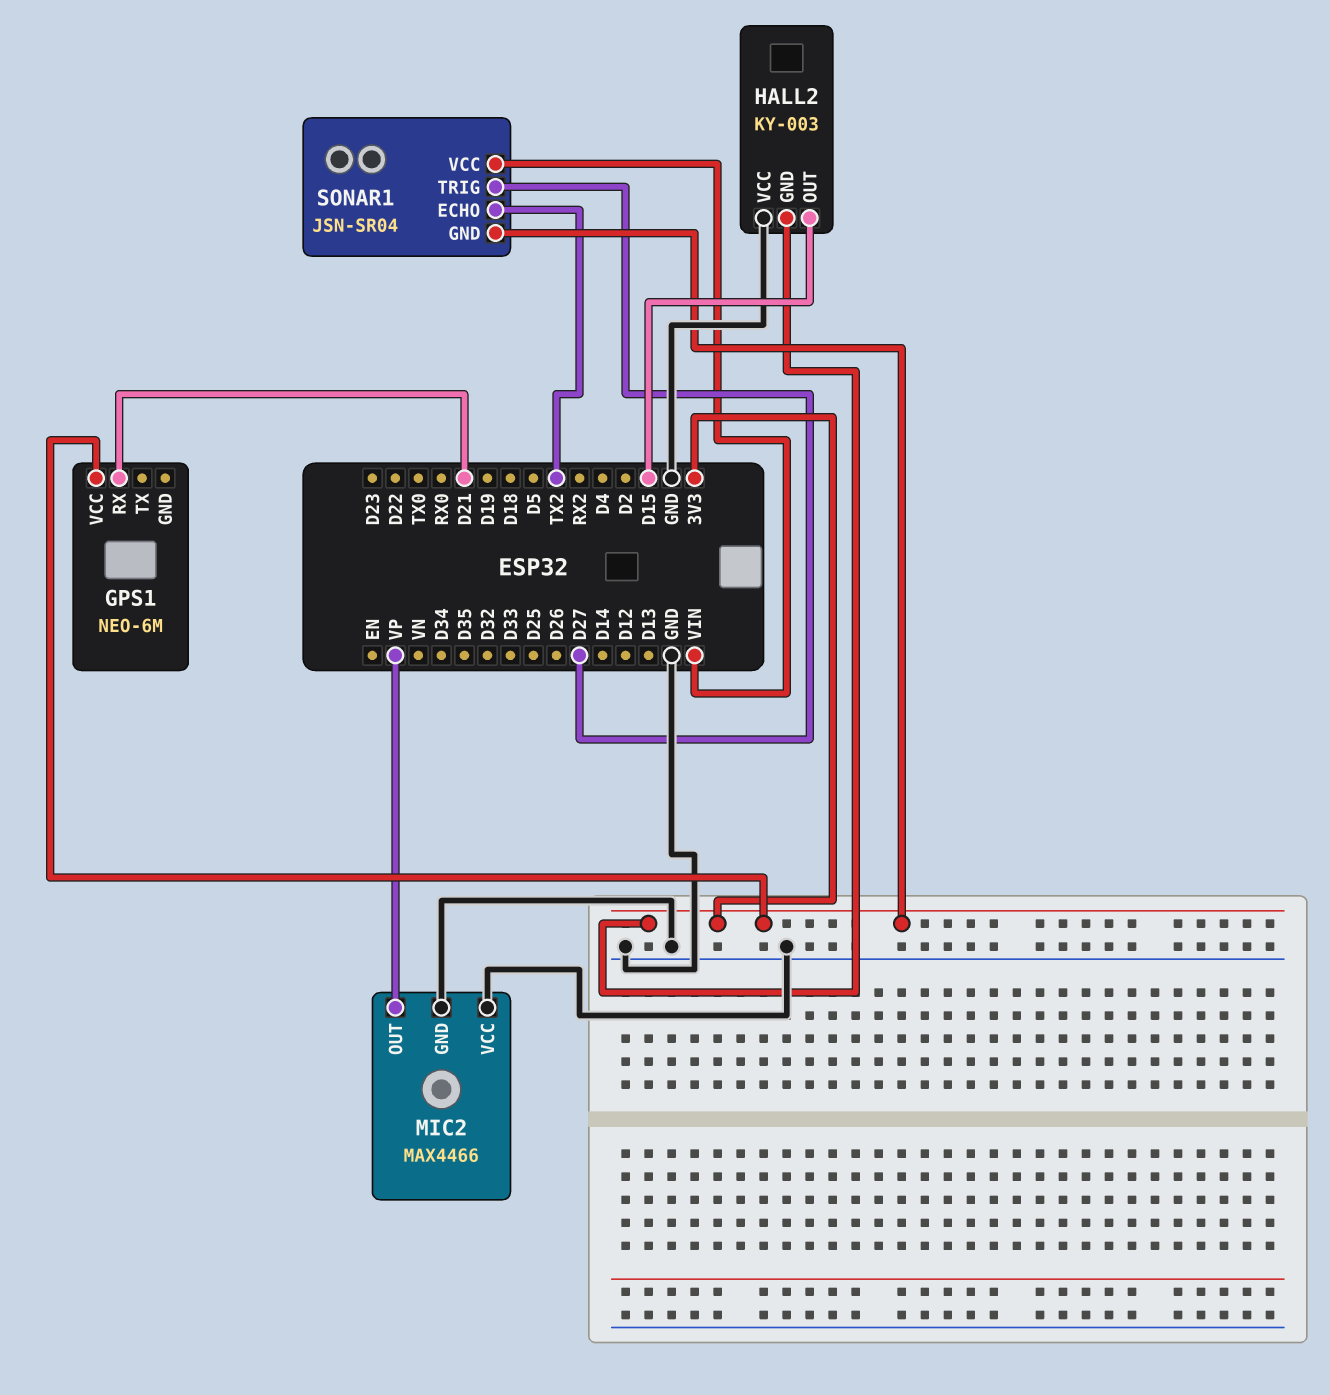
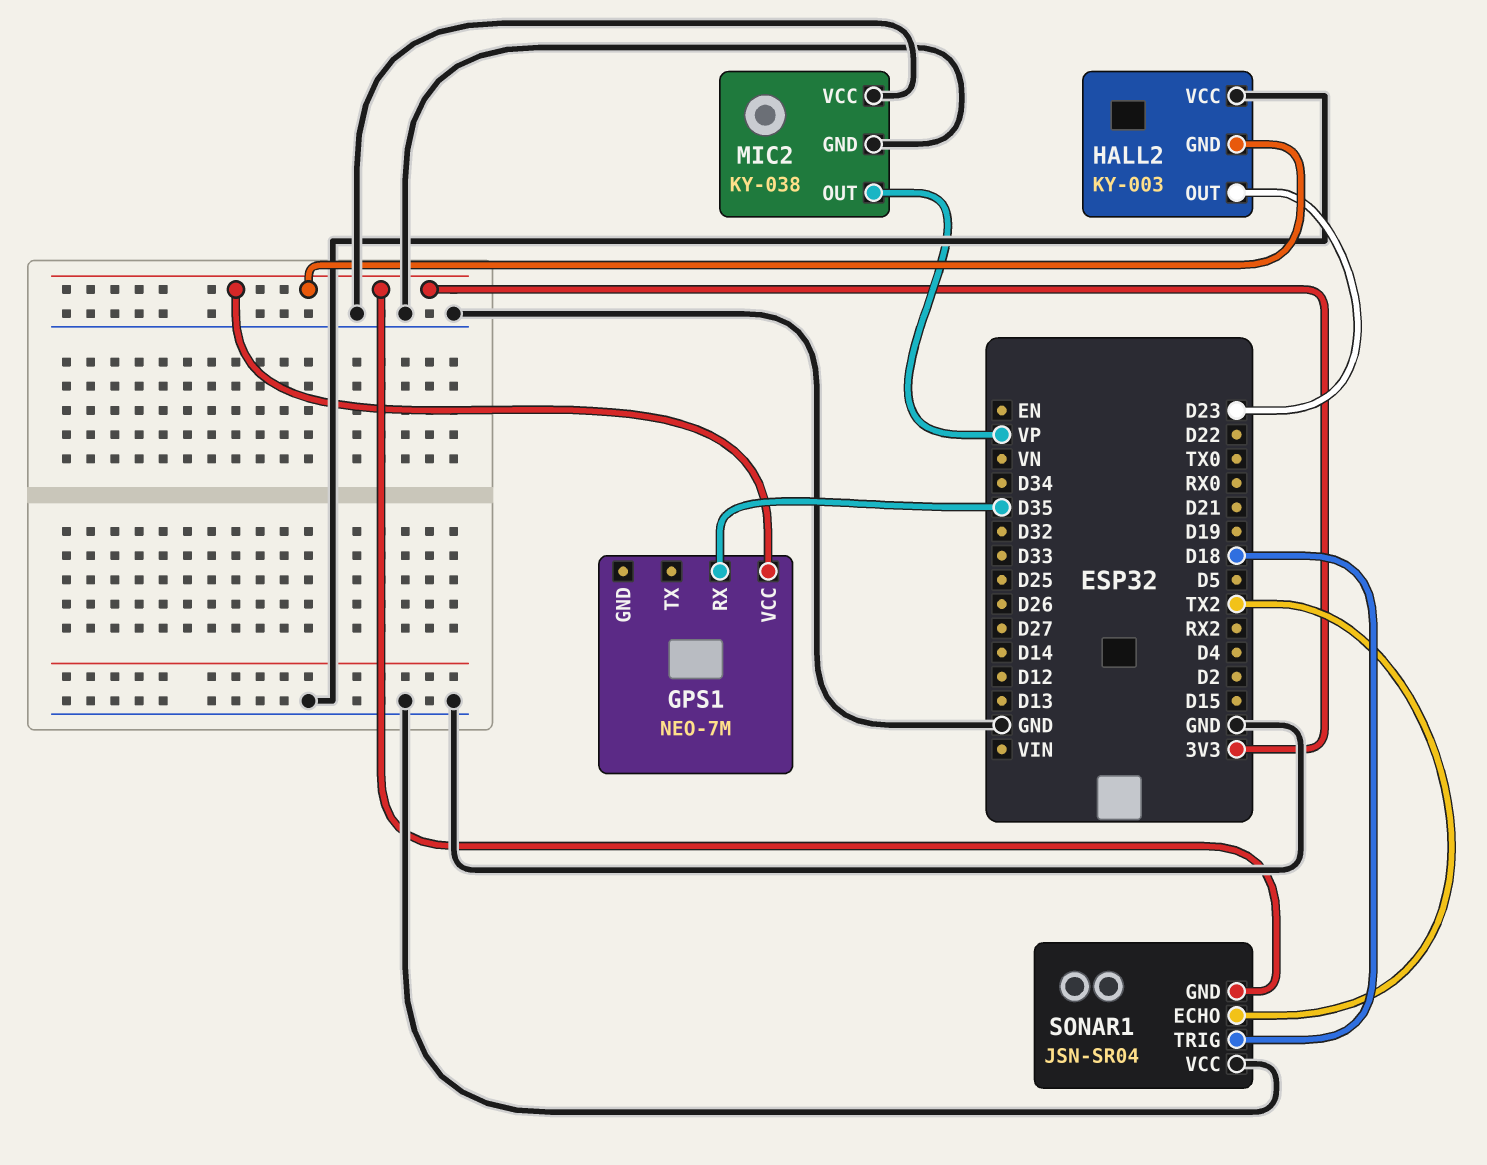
GPS1: NEO-6M -> NEO-7M
GPS1 pin RX: D21 -> D35
HALL2 pin OUT: D15 -> D23
MIC2: MAX4466 -> KY-038
SONAR1 pin TRIG: D27 -> D18
SONAR1 pin VCC: VIN -> GND

